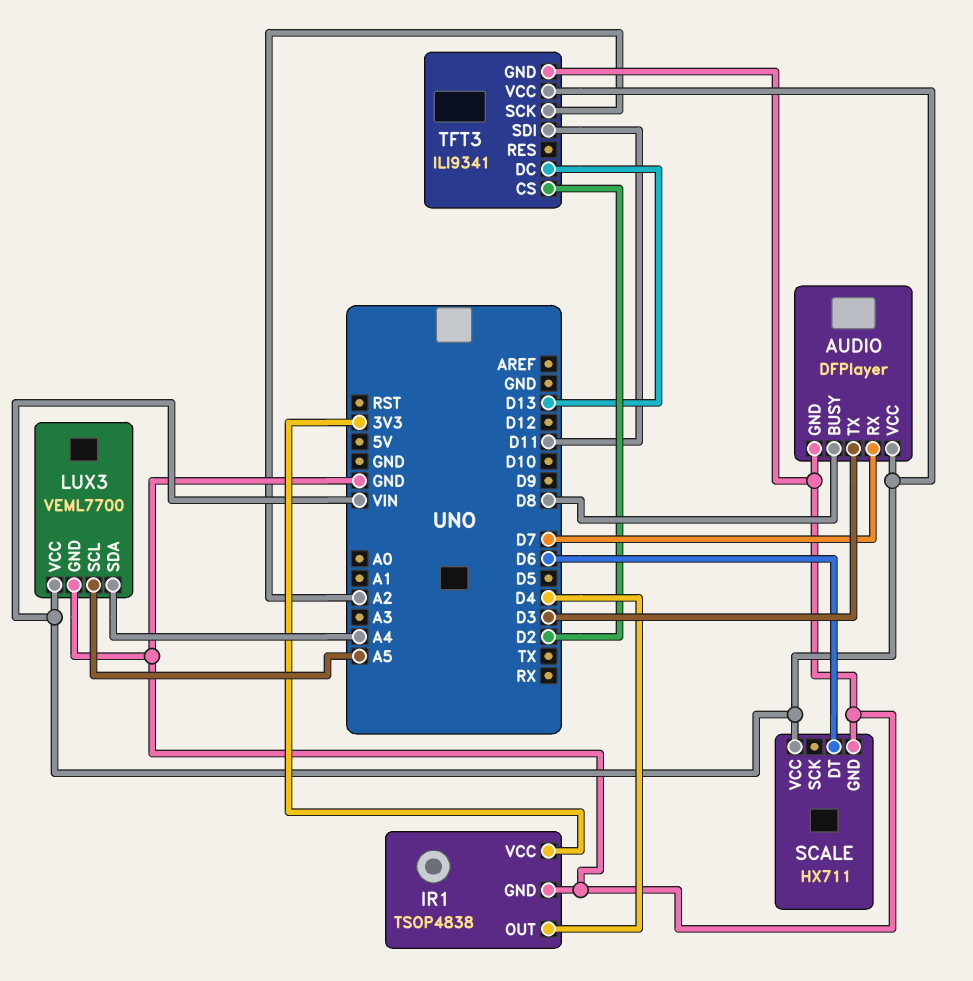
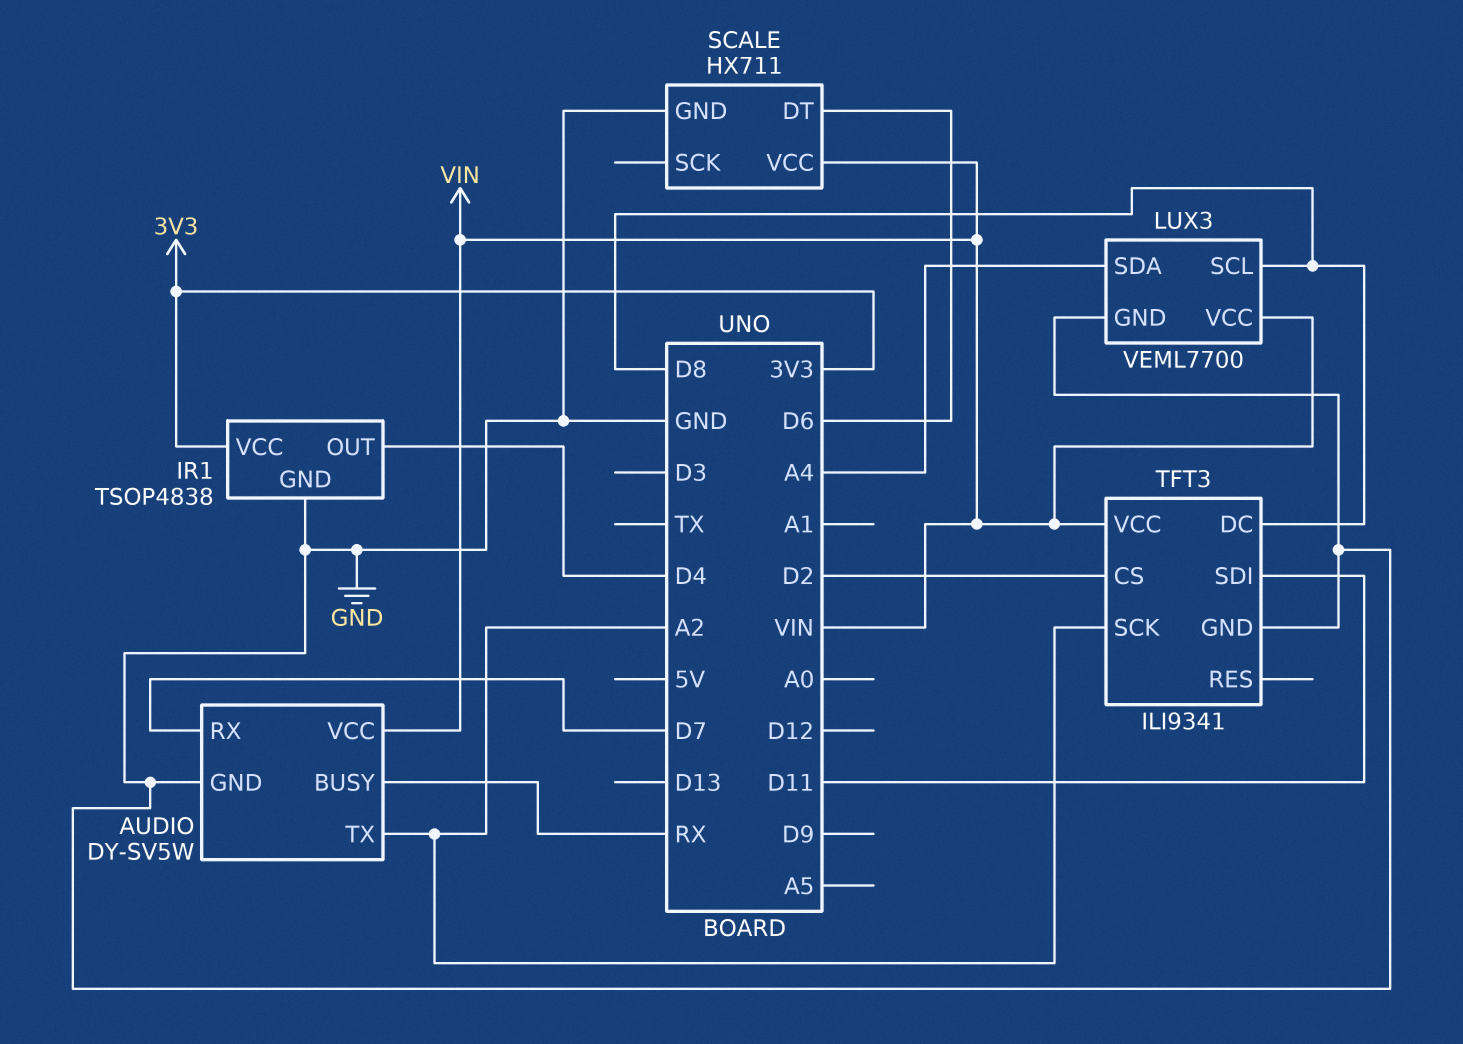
AUDIO: DFPlayer -> DY-SV5W
AUDIO pin BUSY: D8 -> RX
AUDIO pin TX: D3 -> A2
LUX3 pin SCL: A5 -> D8
TFT3 pin DC: D13 -> D8

